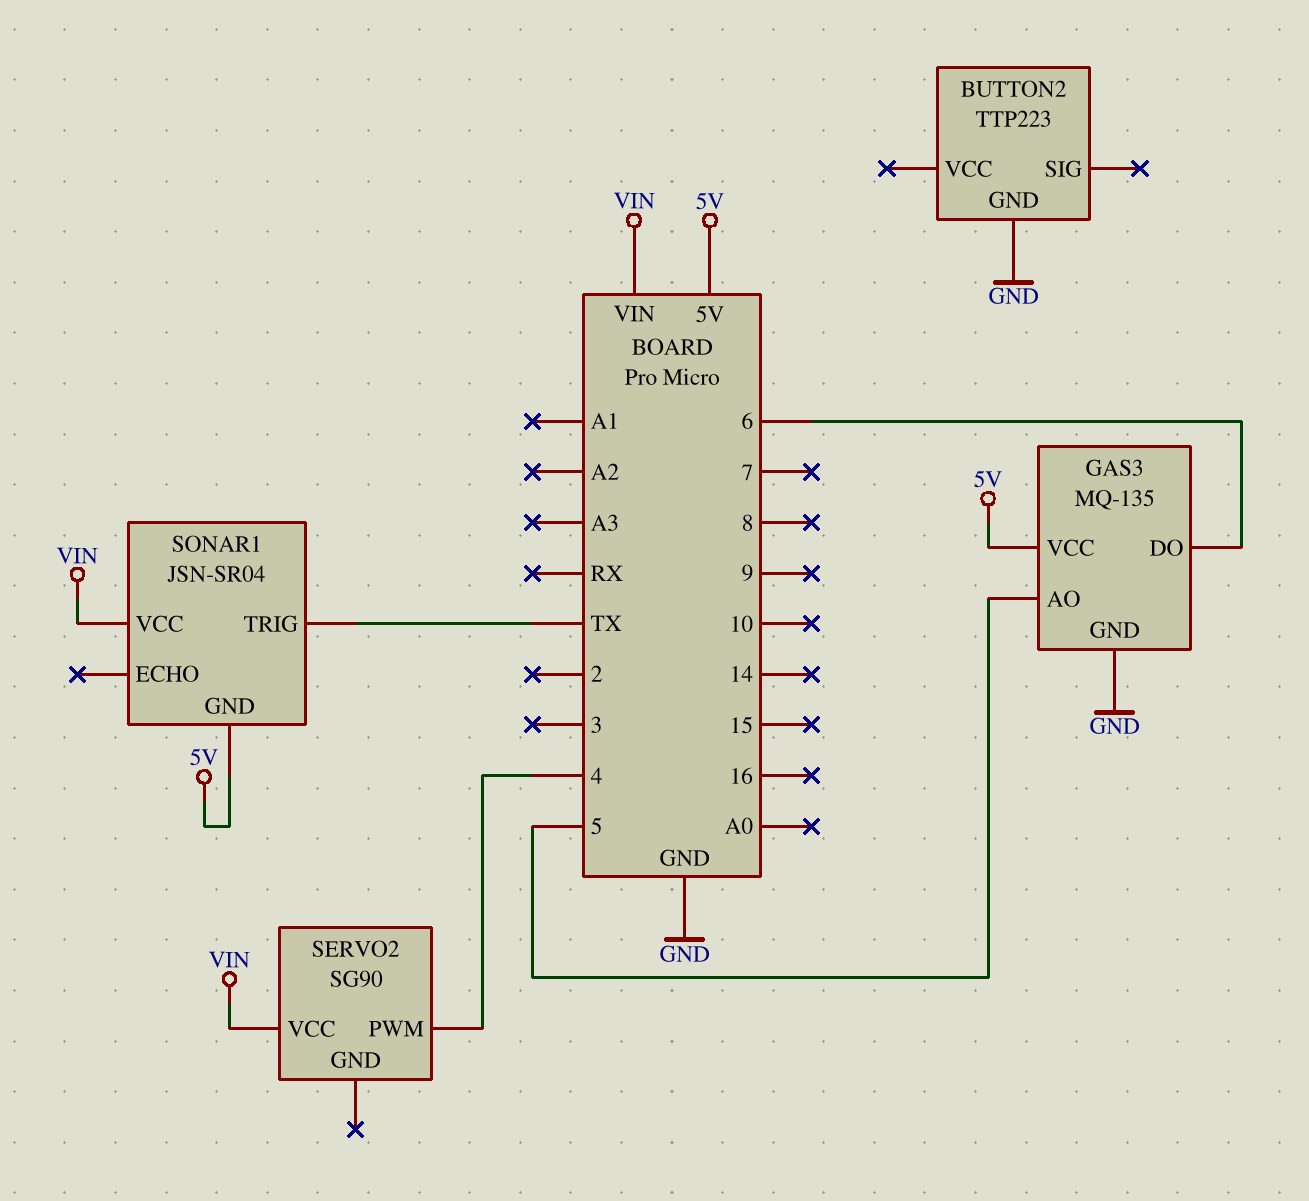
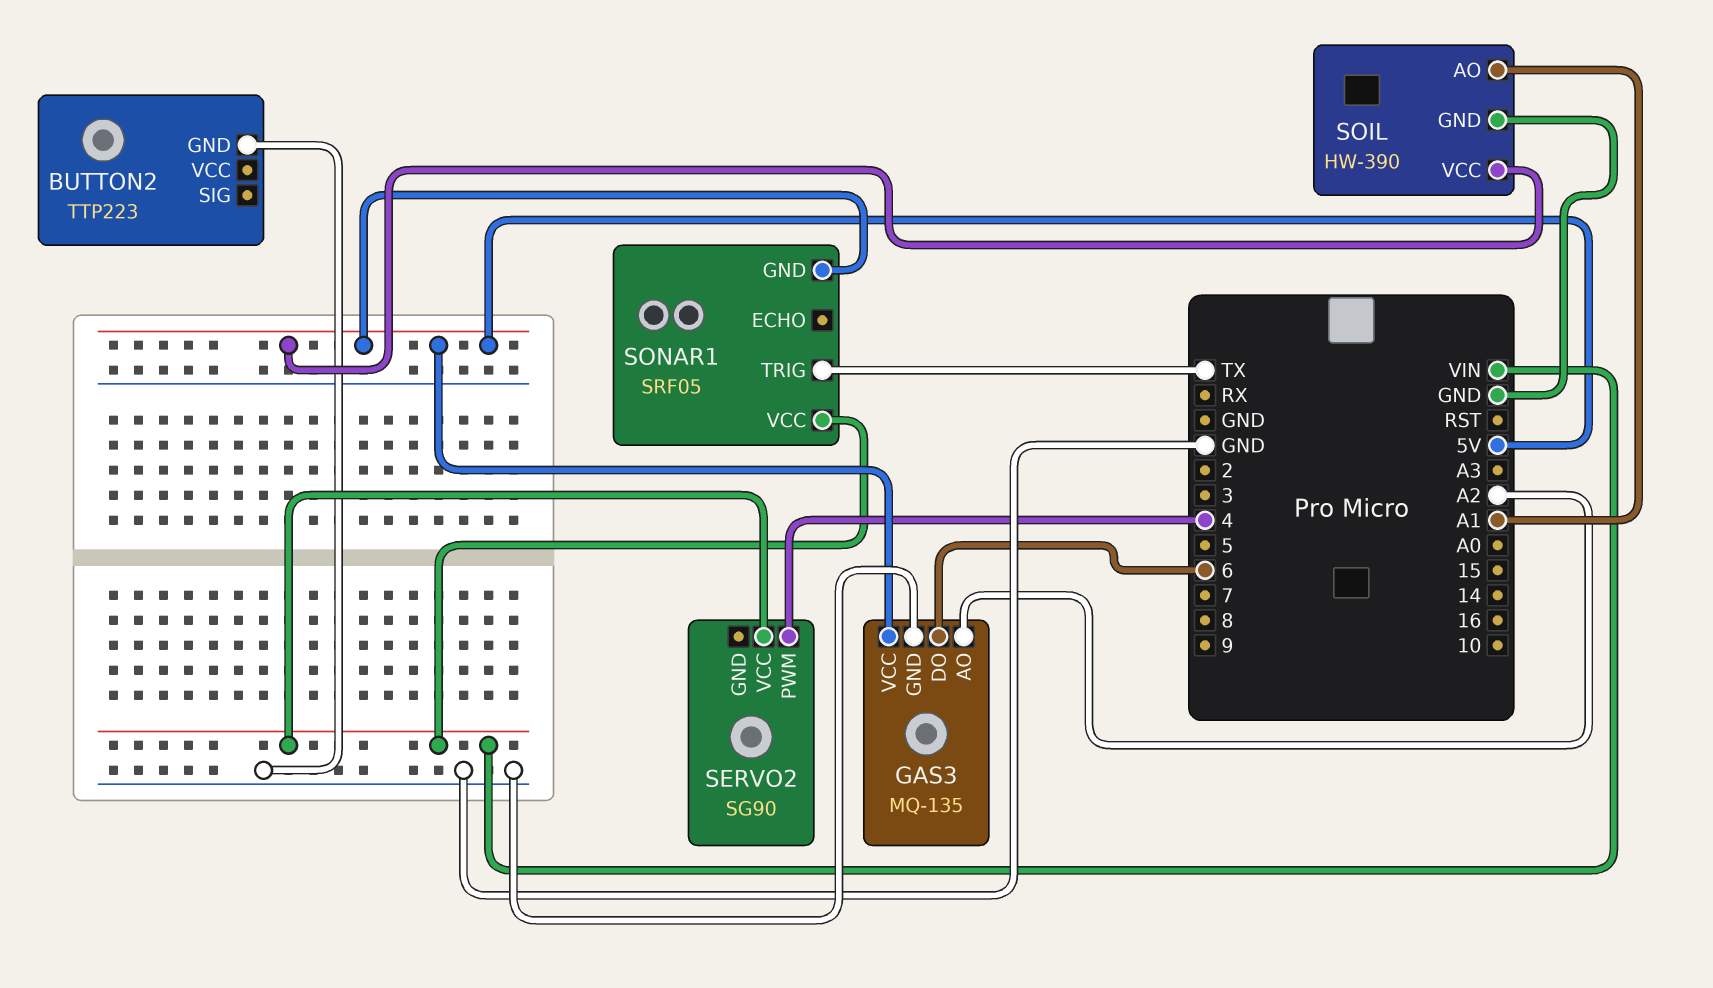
GAS3 pin AO: 5 -> A2
SOIL: none -> HW-390
SOIL pin AO: none -> A1
SOIL pin GND: none -> GND
SOIL pin VCC: none -> 5V
SONAR1: JSN-SR04 -> SRF05

